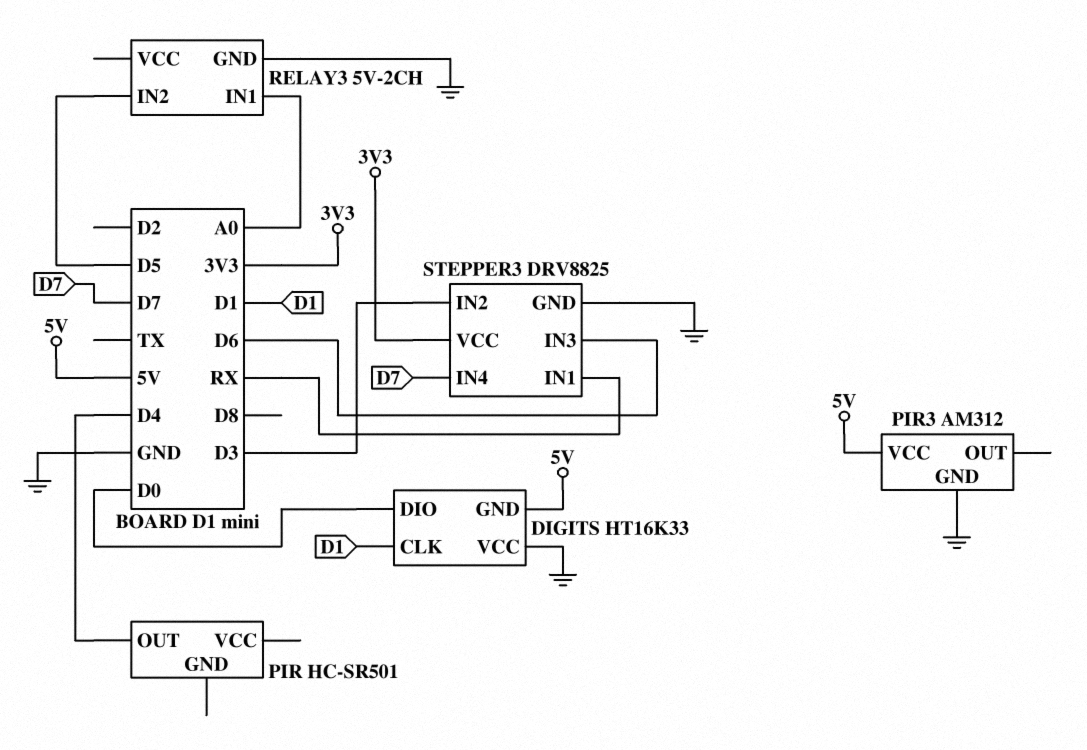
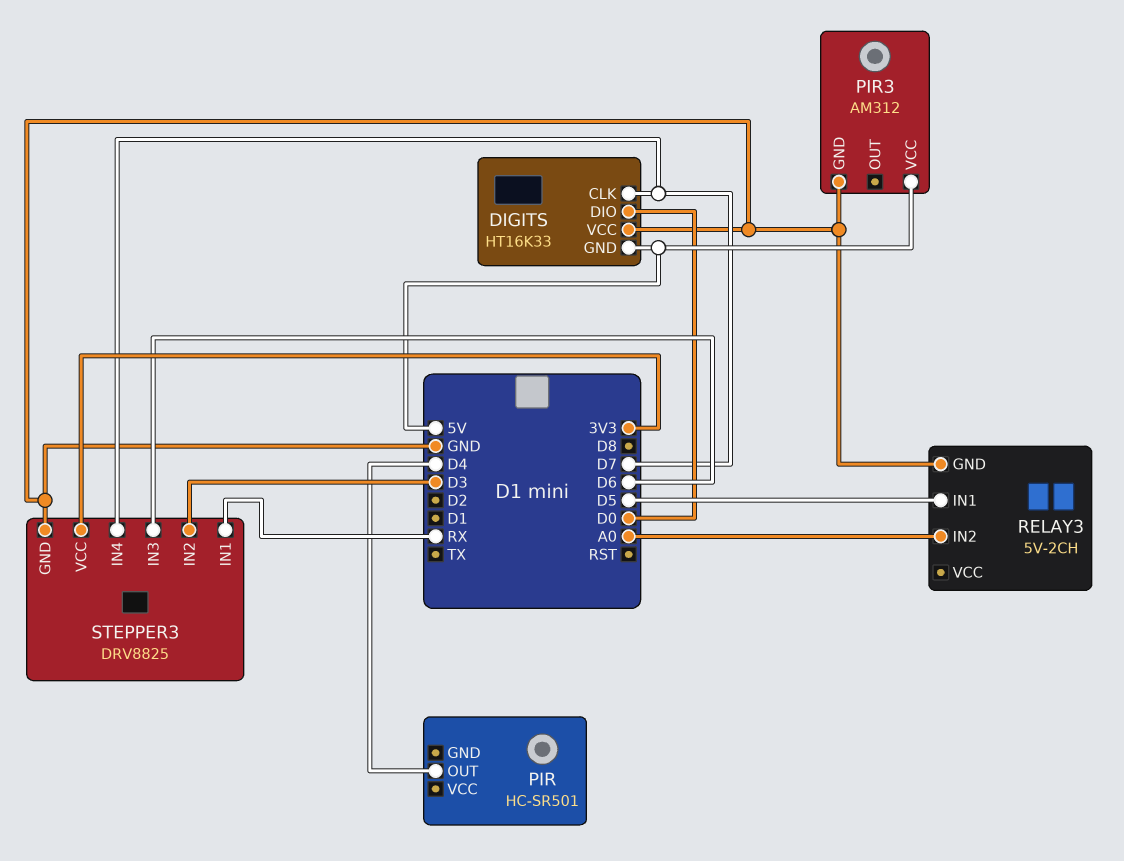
DIGITS pin CLK: D1 -> D7
RELAY3 pin IN1: A0 -> D5
RELAY3 pin IN2: D5 -> A0

